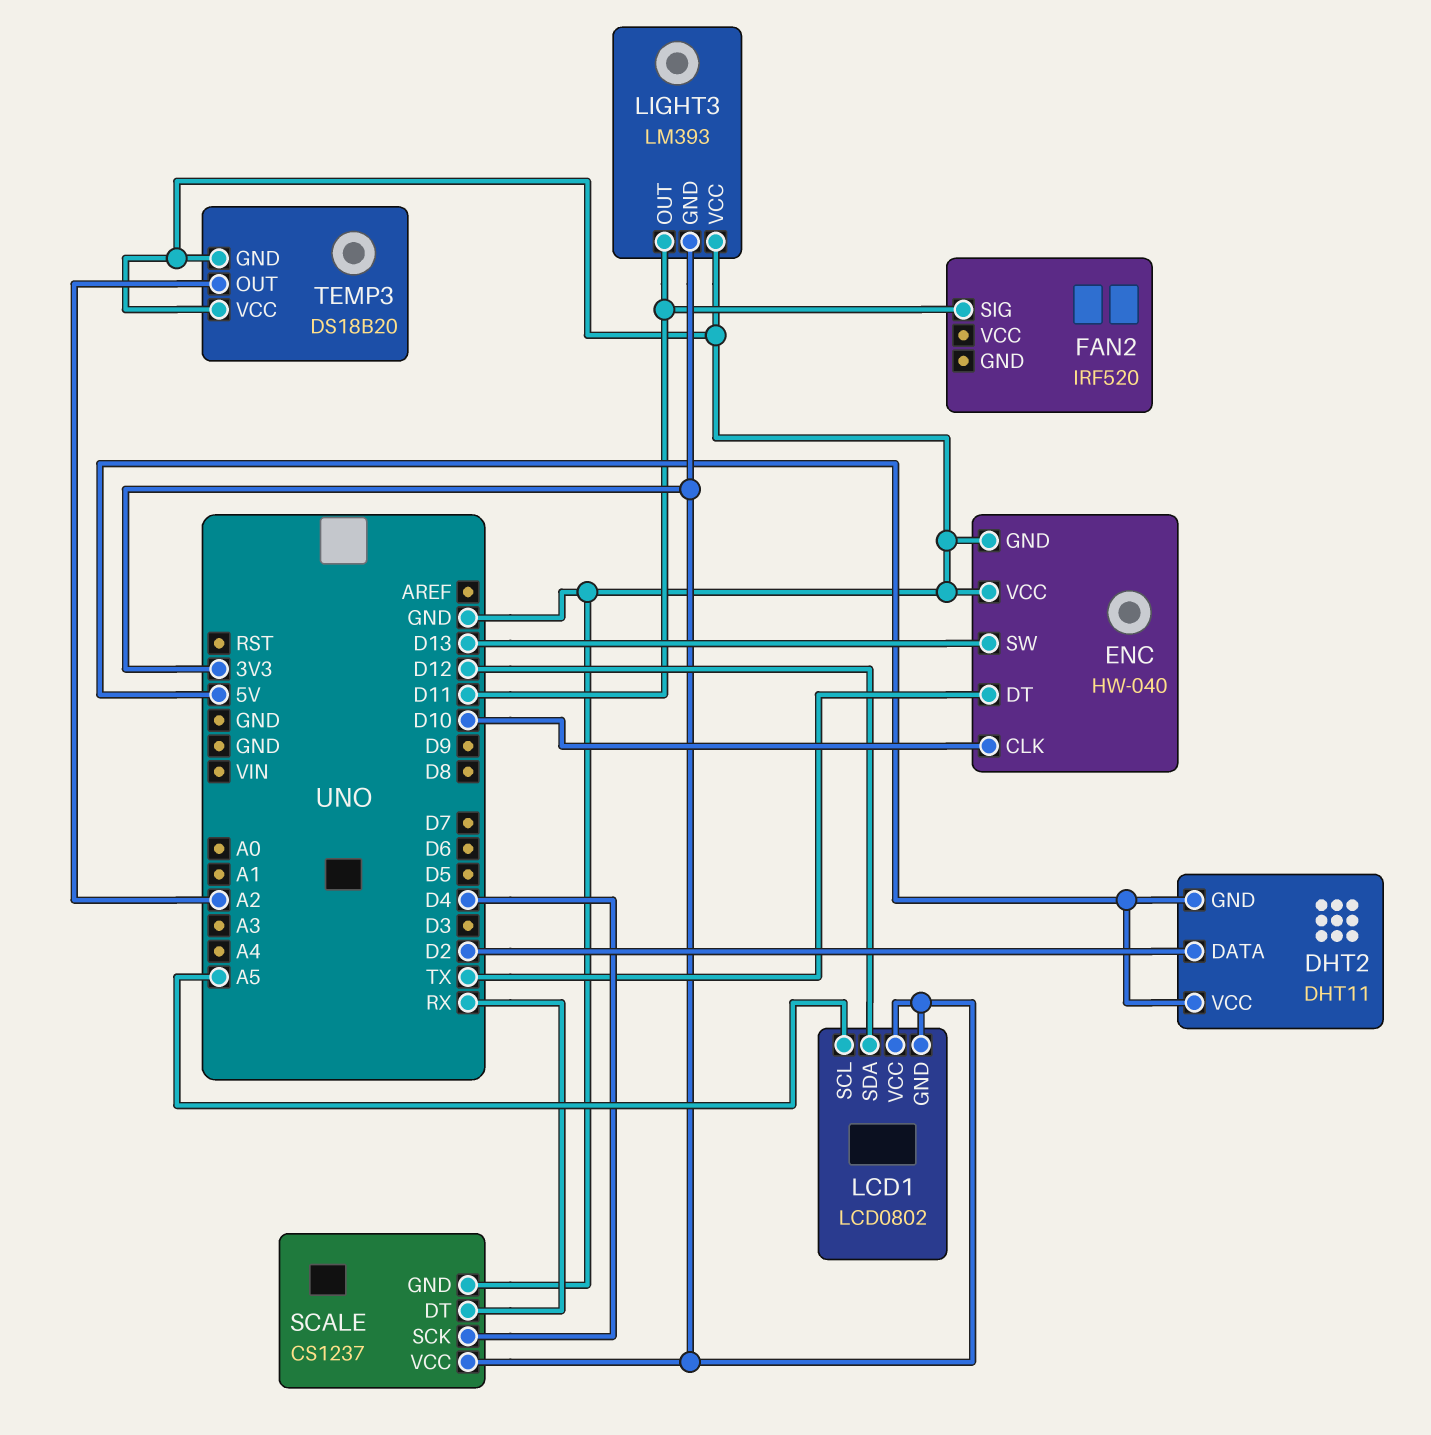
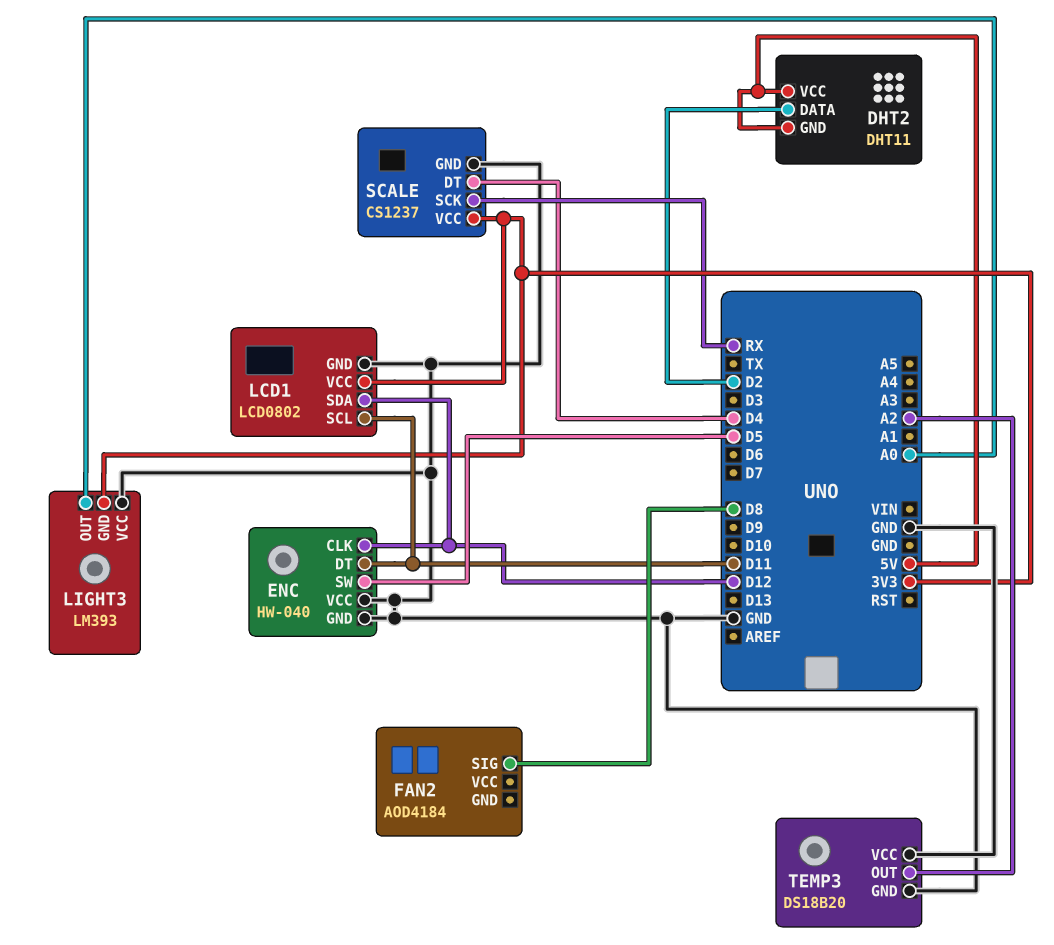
ENC pin CLK: D10 -> D12
ENC pin DT: TX -> D11
ENC pin SW: D13 -> D5
FAN2: IRF520 -> AOD4184
FAN2 pin SIG: D11 -> D8
LCD1 pin GND: 3V3 -> GND
LCD1 pin SCL: A5 -> D11
LIGHT3 pin OUT: D11 -> A0
SCALE pin DT: RX -> D4
SCALE pin SCK: D4 -> RX

